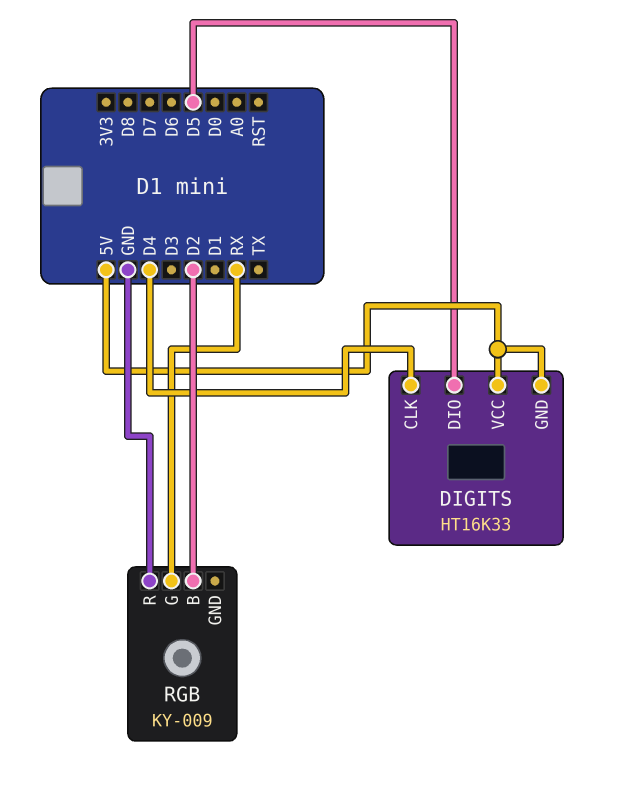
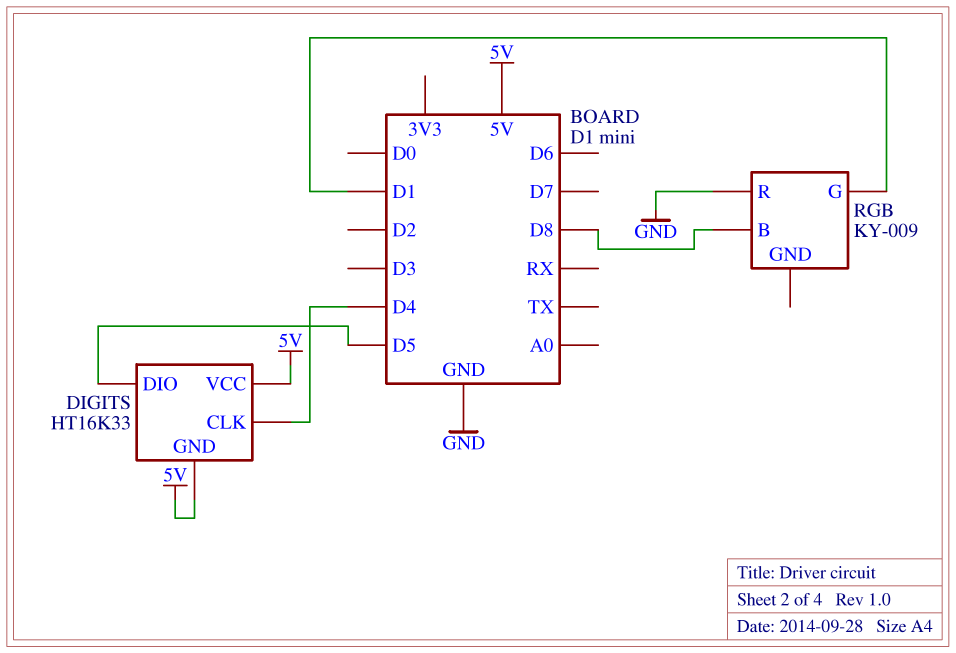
RGB pin B: D2 -> D8
RGB pin G: RX -> D1

